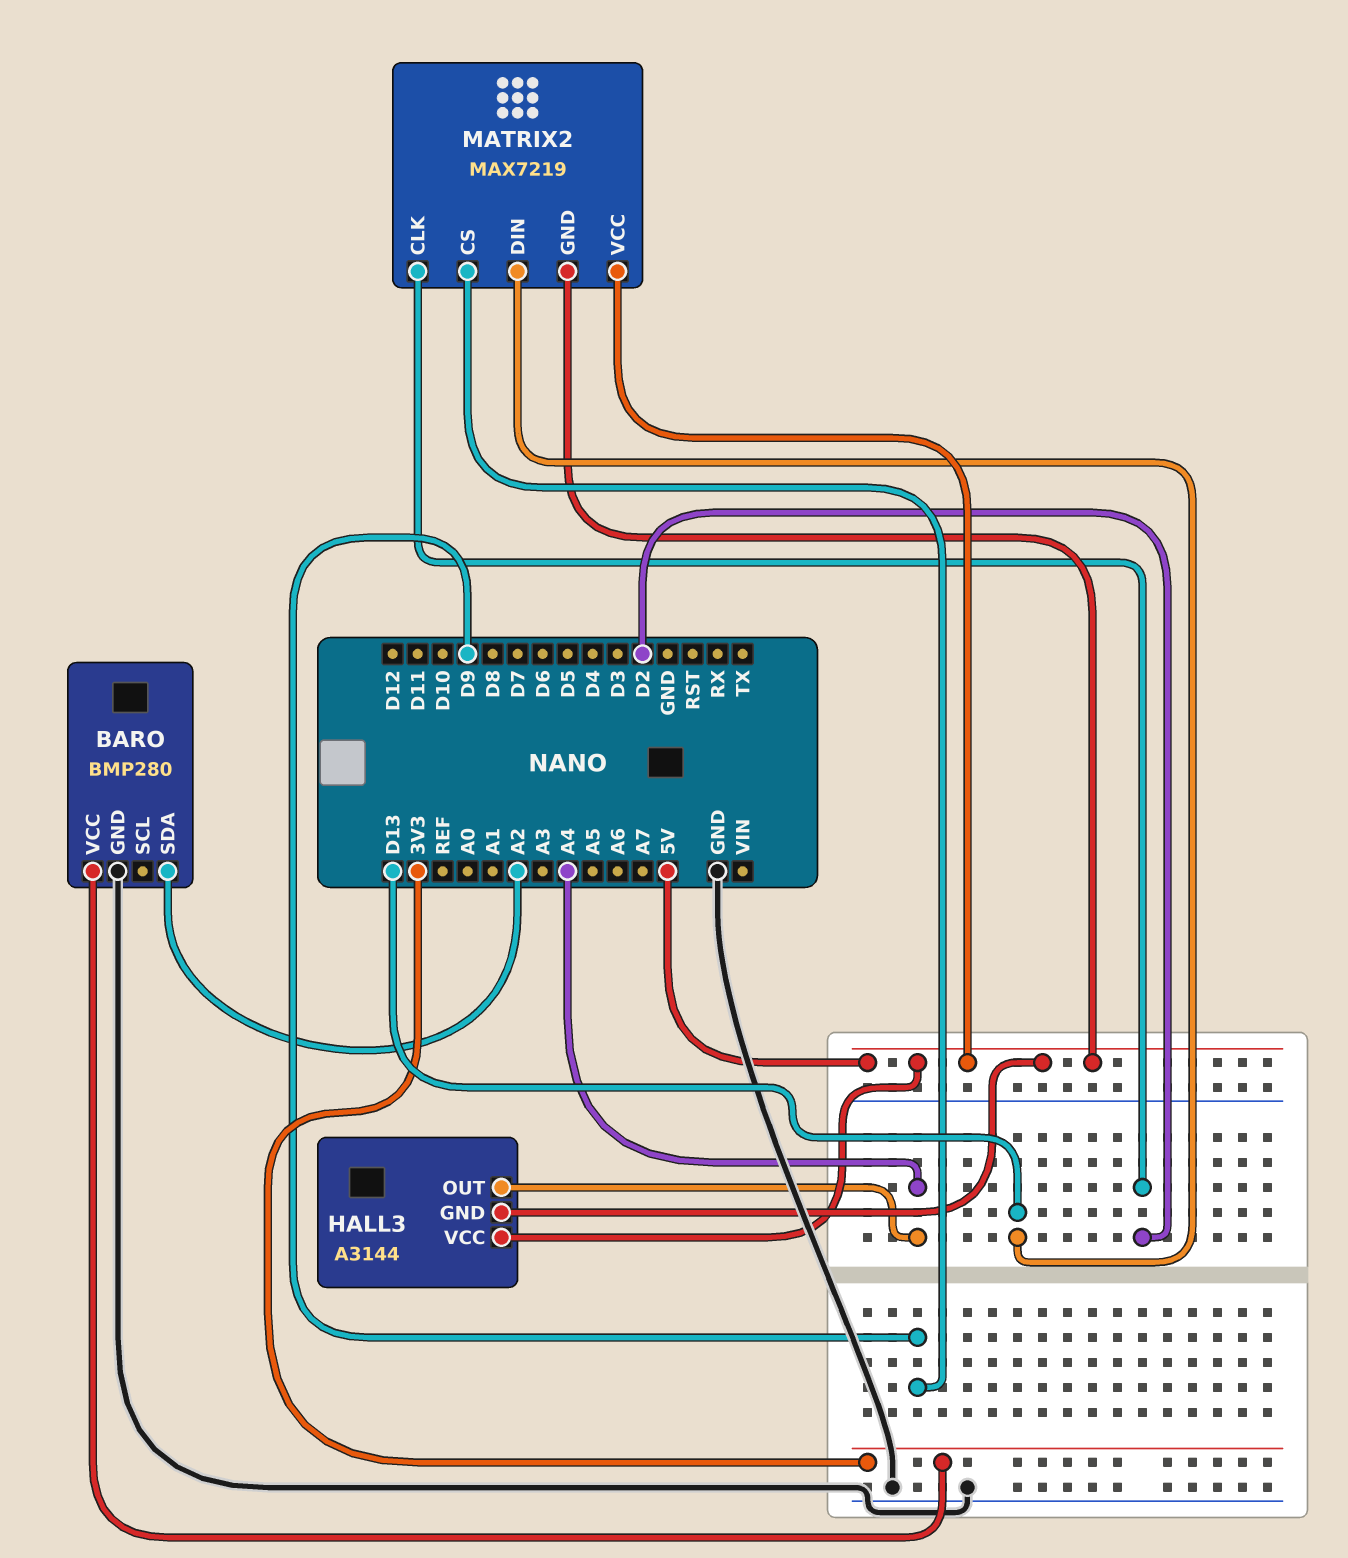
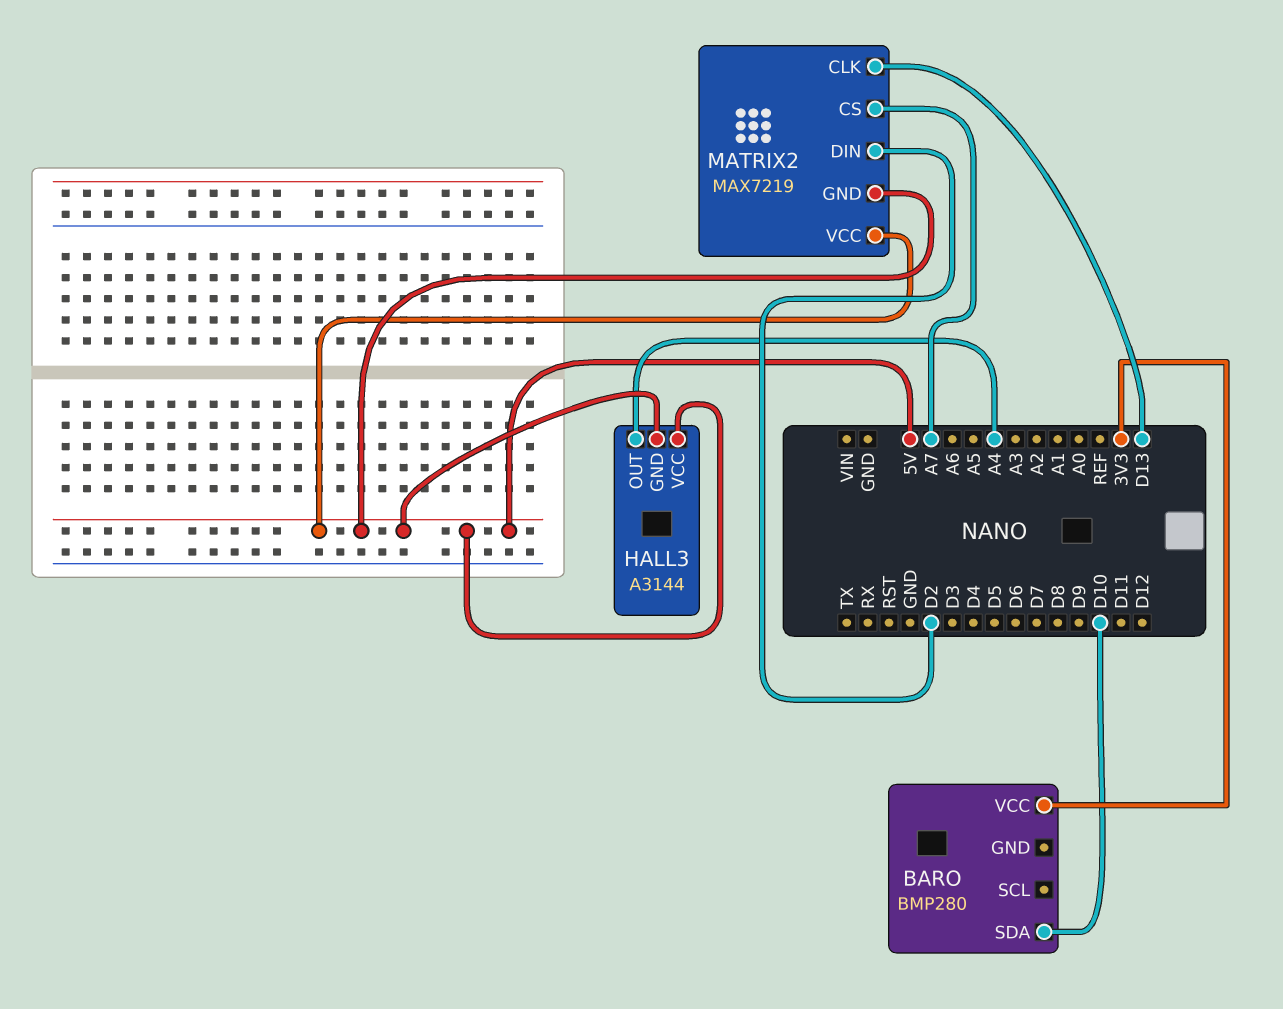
BARO pin GND: GND -> none
BARO pin SDA: A2 -> D10
MATRIX2 pin CLK: D2 -> D13
MATRIX2 pin CS: D9 -> A7
MATRIX2 pin DIN: D13 -> D2

